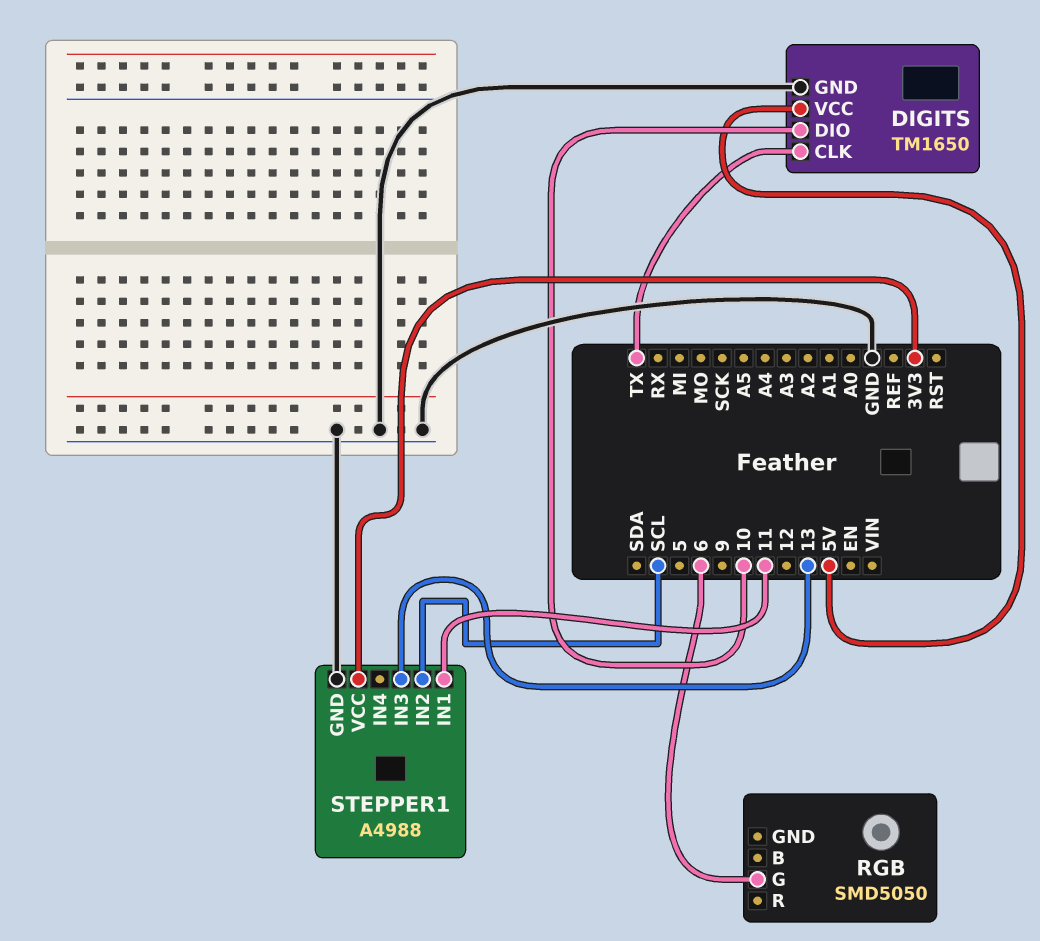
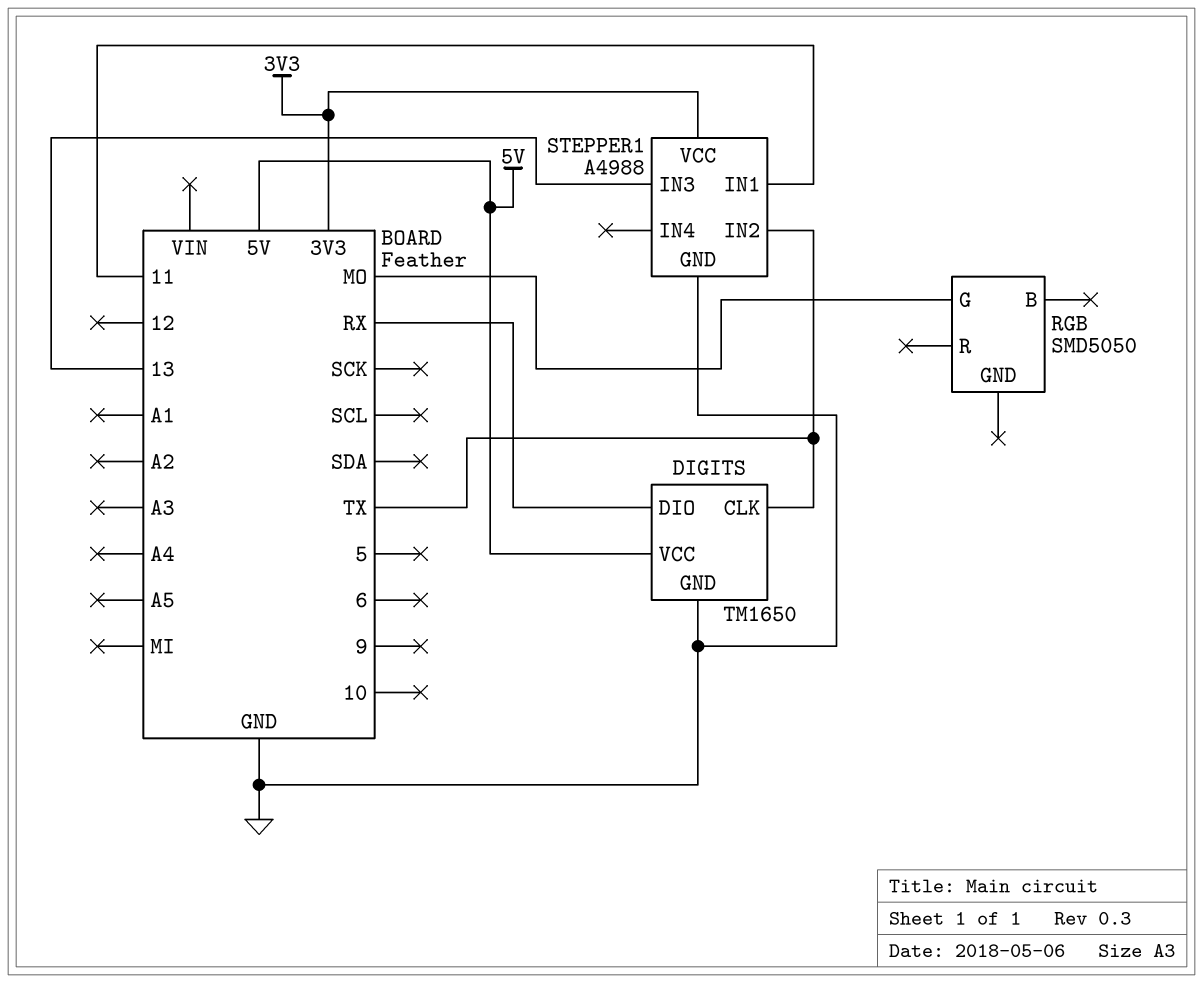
DIGITS pin DIO: 10 -> RX
RGB pin G: 6 -> MO
STEPPER1 pin IN2: SCL -> TX

